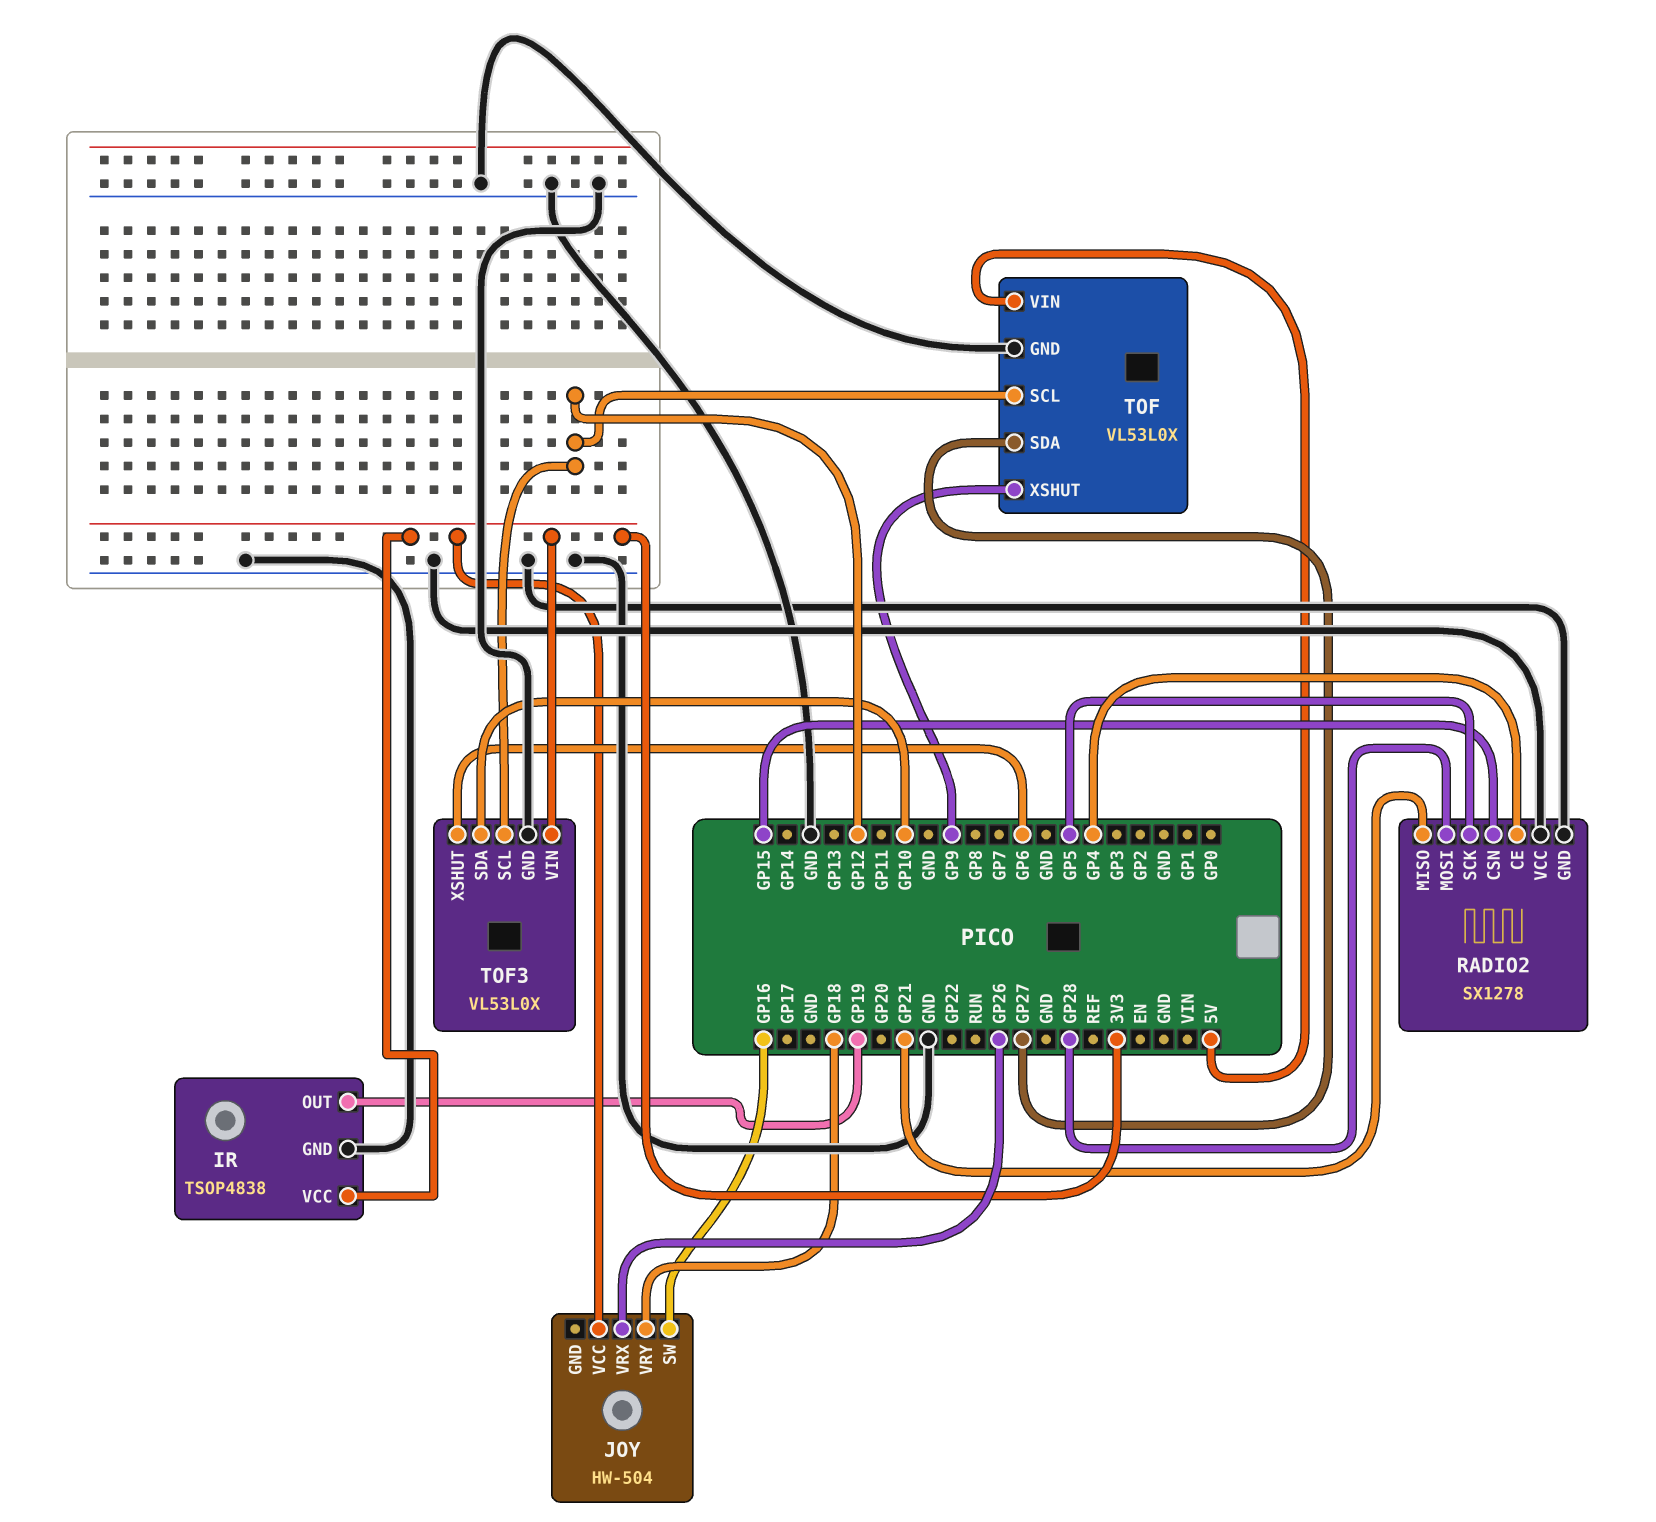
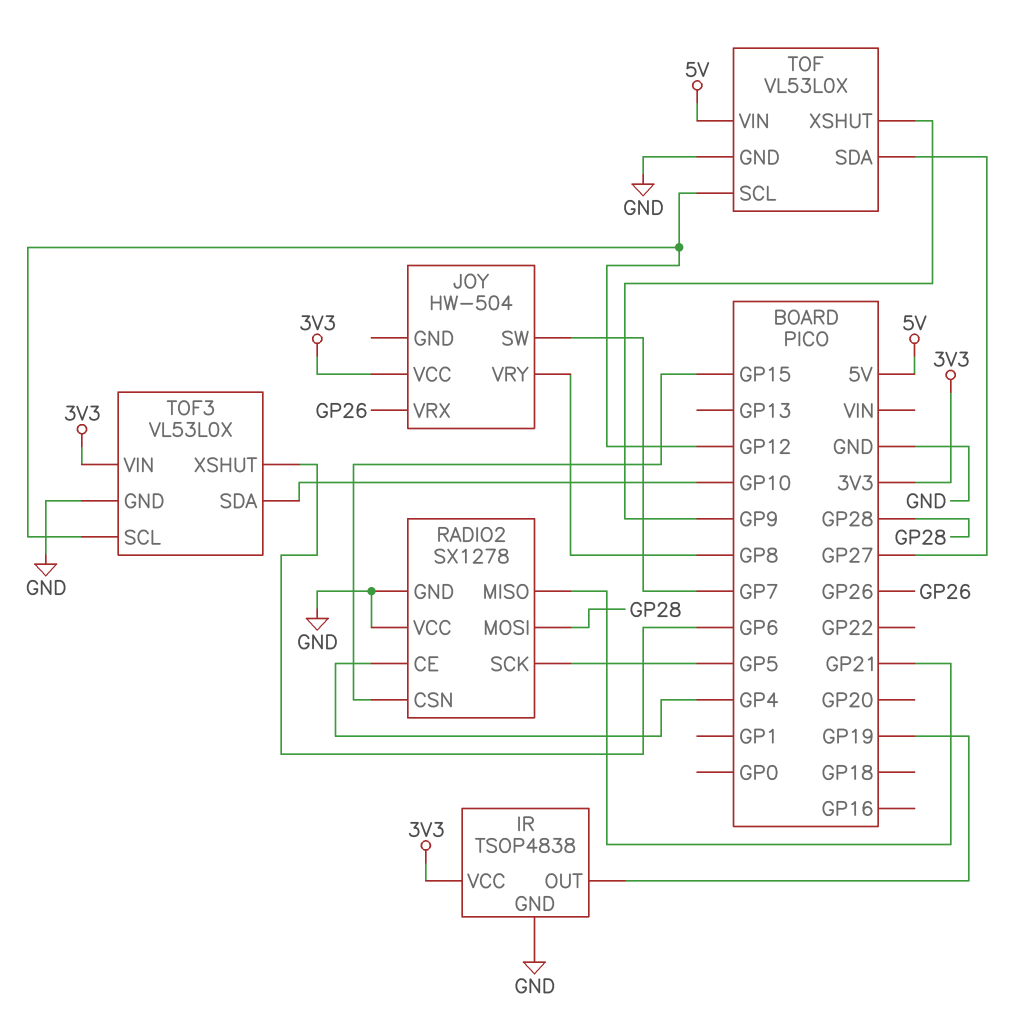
JOY pin SW: GP16 -> GP7
JOY pin VRY: GP18 -> GP8

